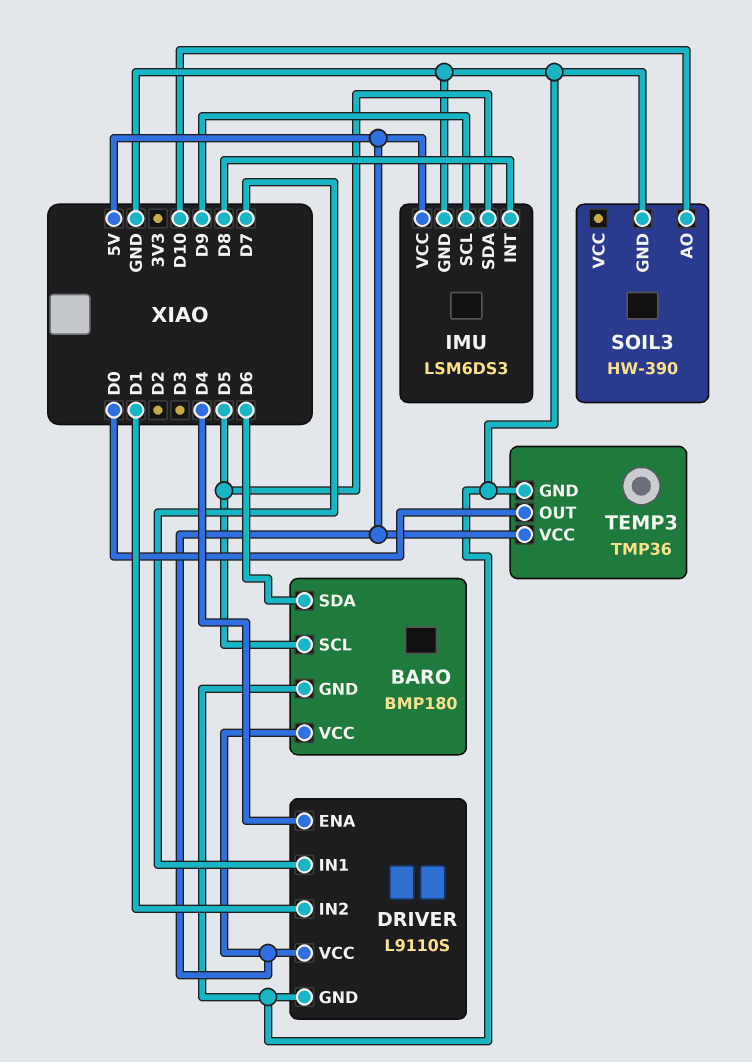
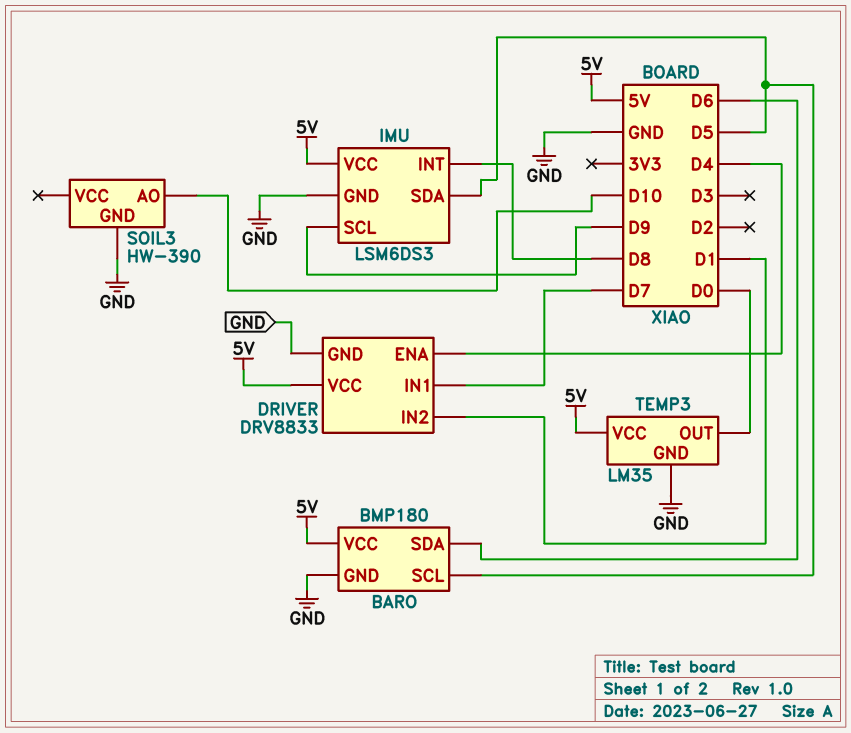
DRIVER: L9110S -> DRV8833
TEMP3: TMP36 -> LM35

